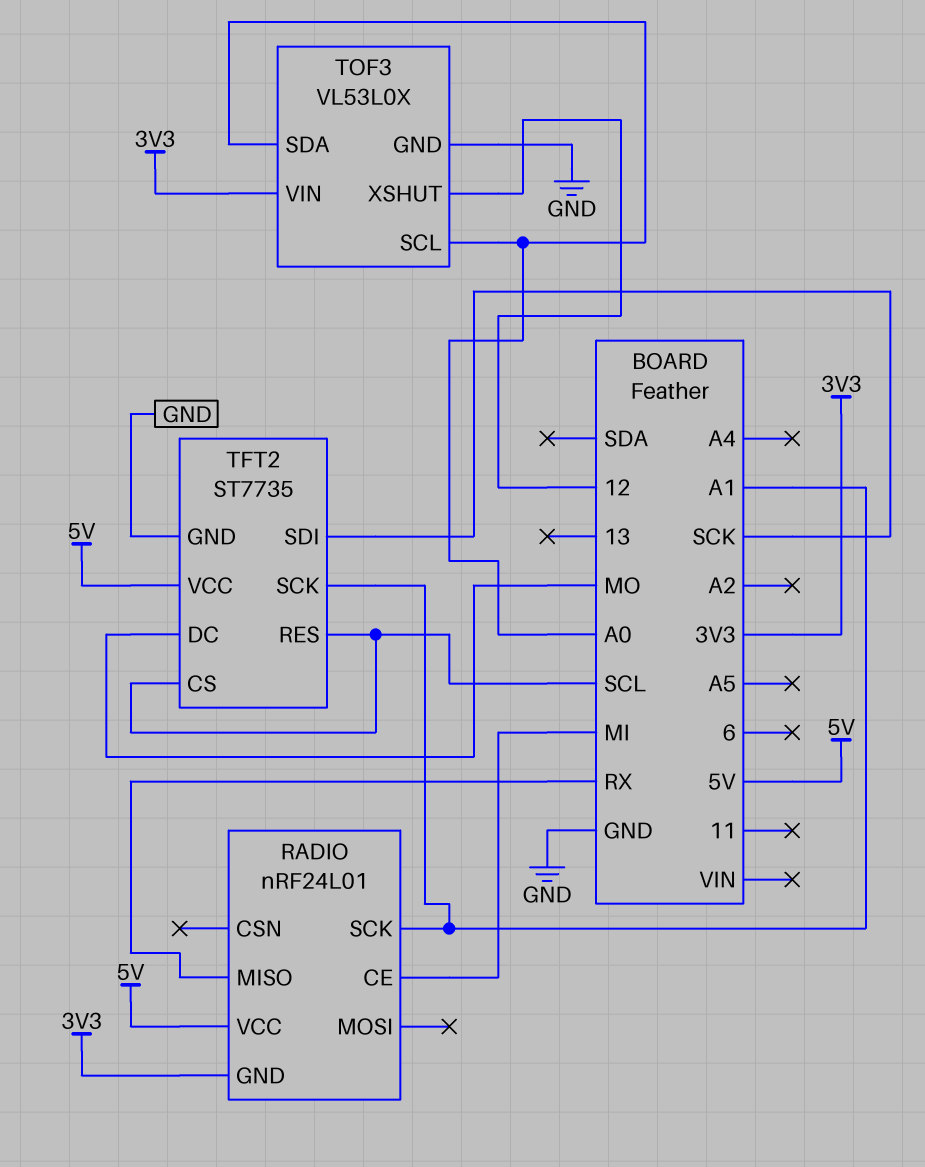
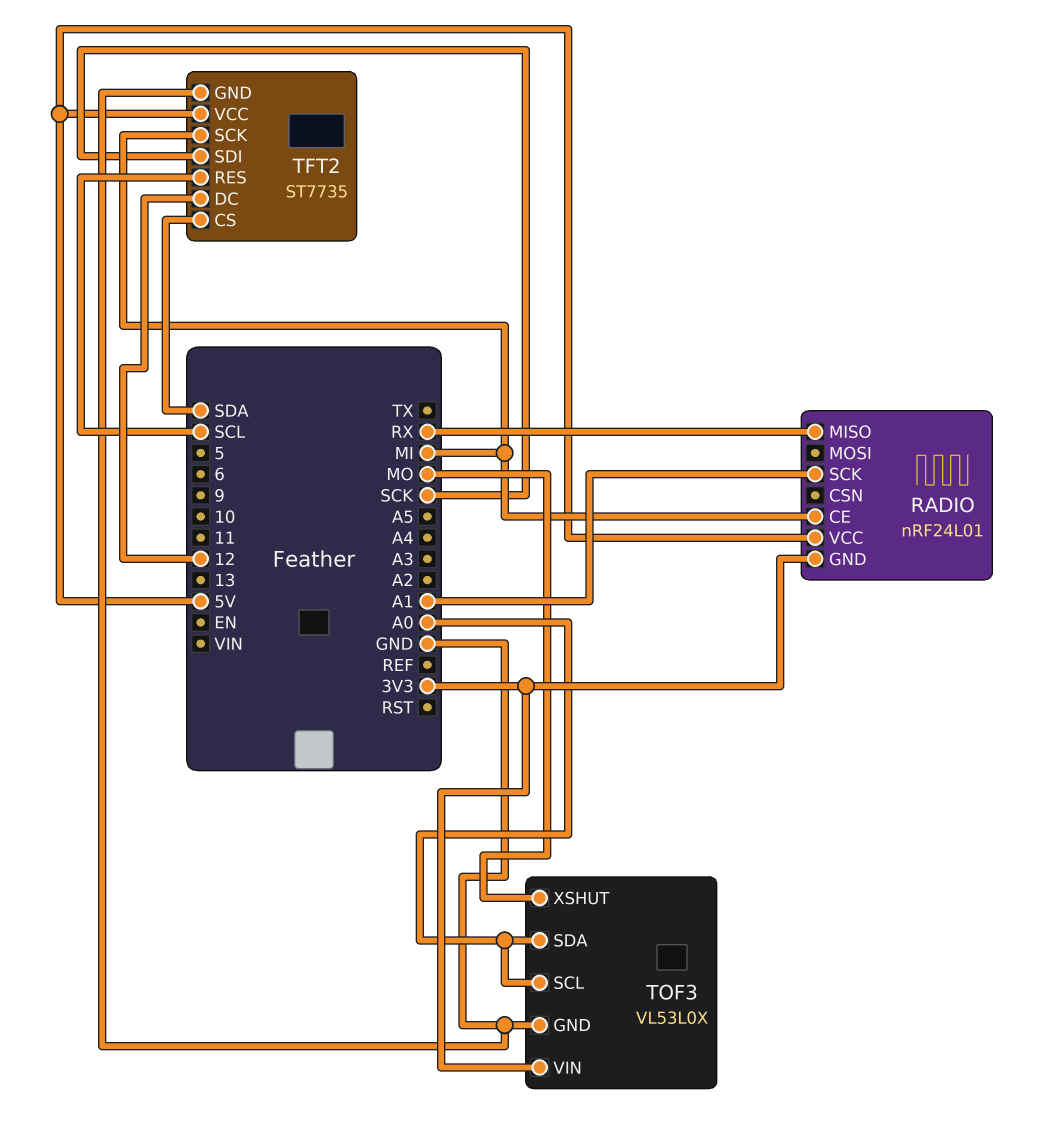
TFT2 pin CS: SCL -> SDA
TFT2 pin DC: MO -> 12
TFT2 pin SCK: A1 -> MI
TOF3 pin XSHUT: 12 -> MO

